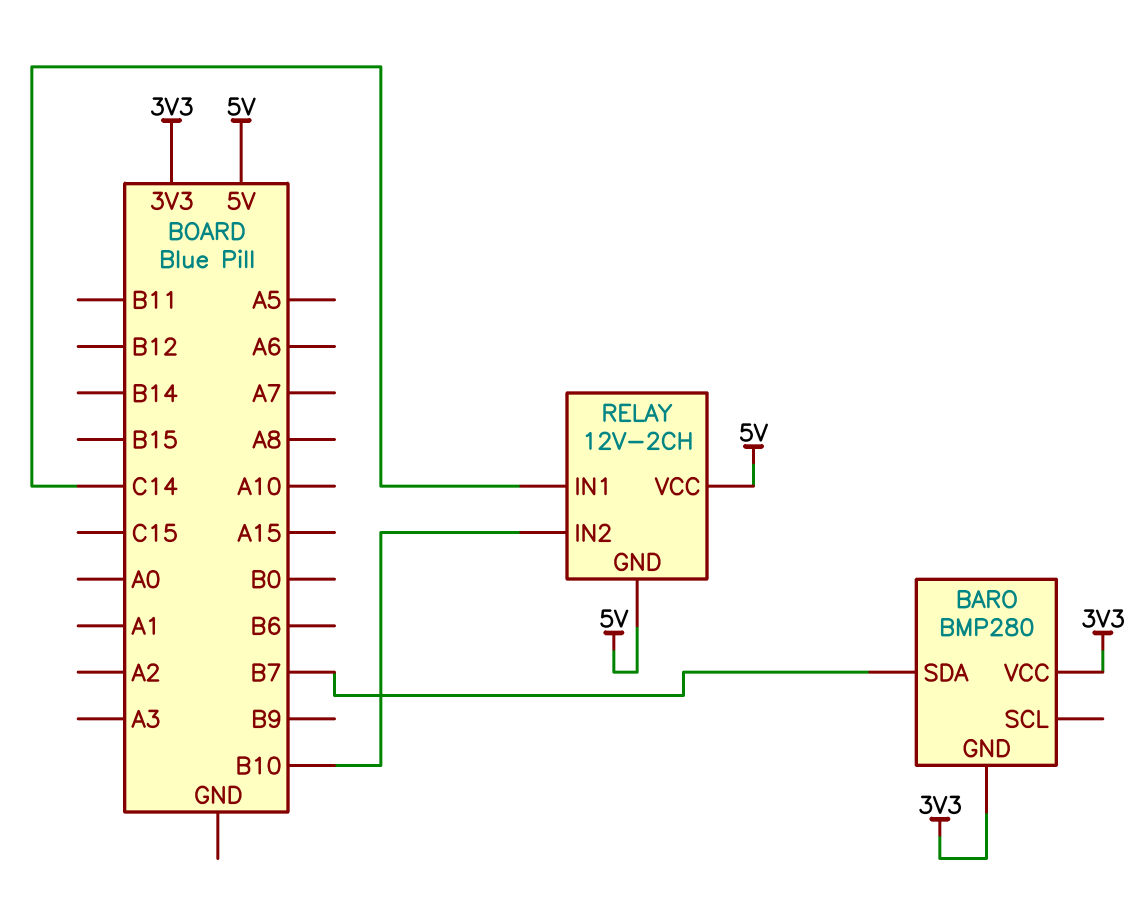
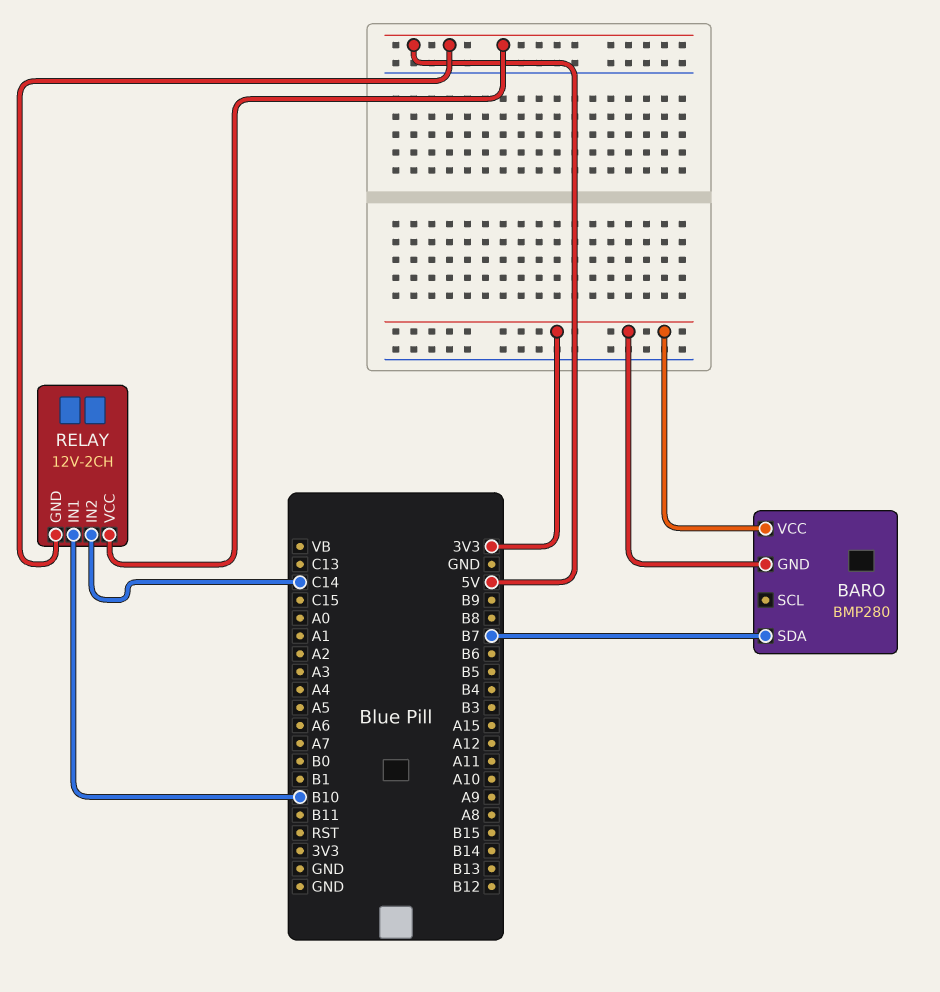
RELAY pin IN1: C14 -> B10
RELAY pin IN2: B10 -> C14

